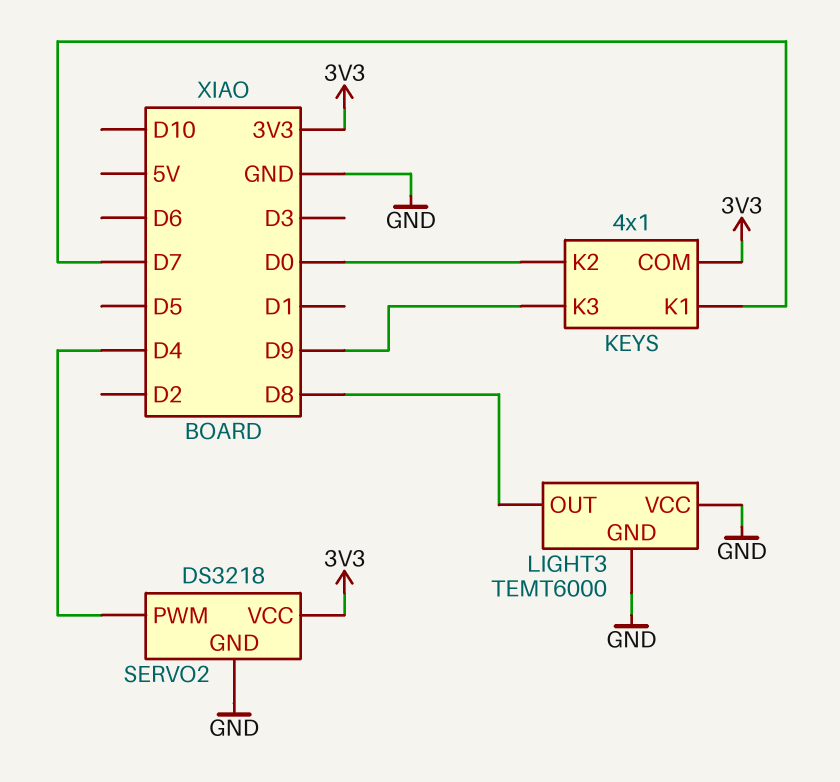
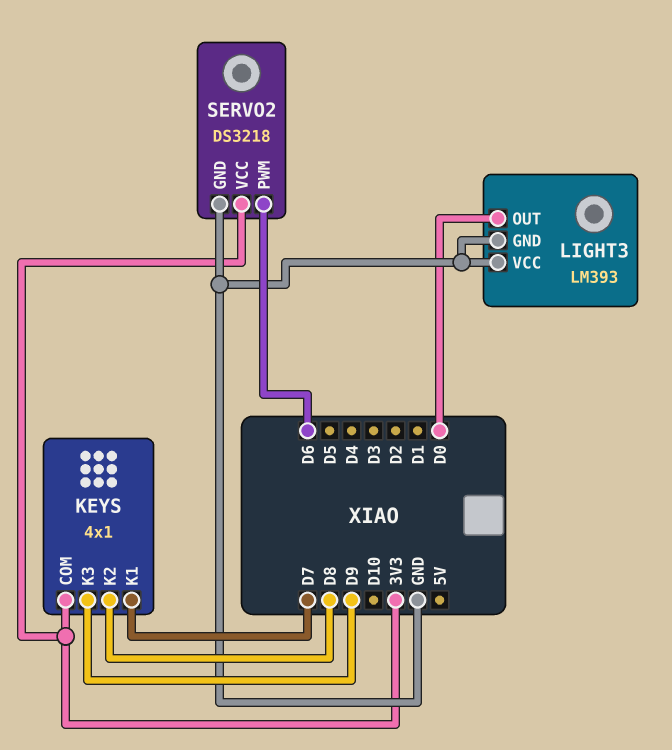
KEYS pin K2: D0 -> D8
LIGHT3: TEMT6000 -> LM393
LIGHT3 pin OUT: D8 -> D0
SERVO2 pin PWM: D4 -> D6

